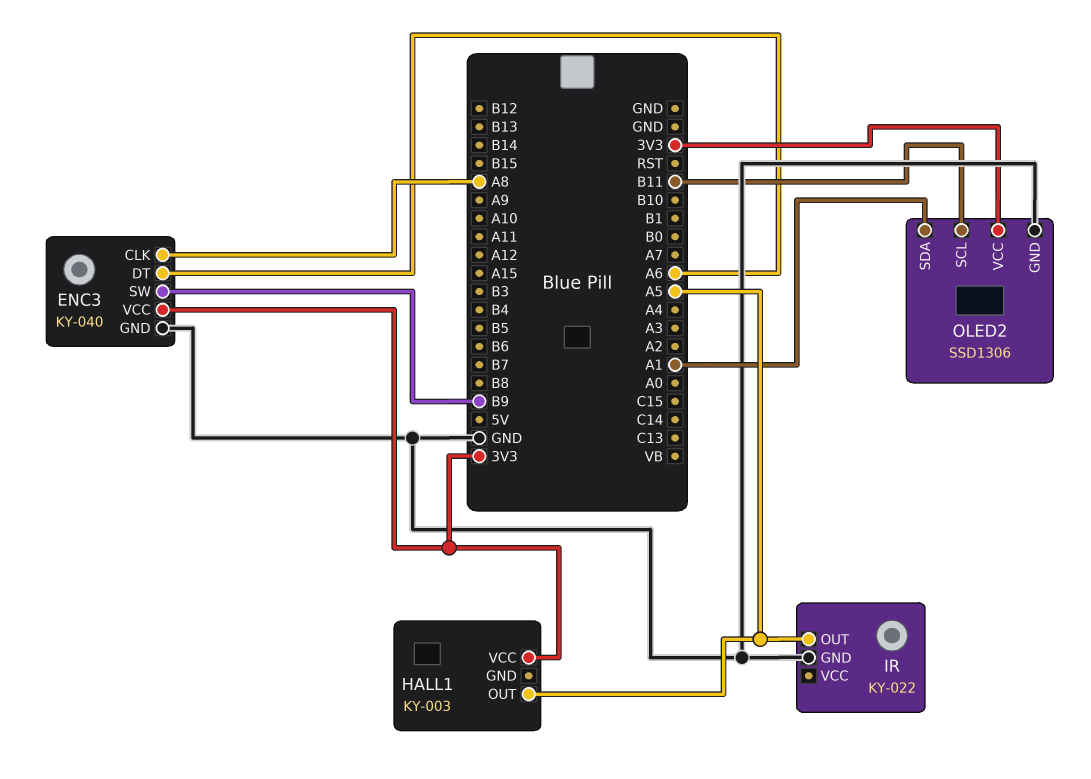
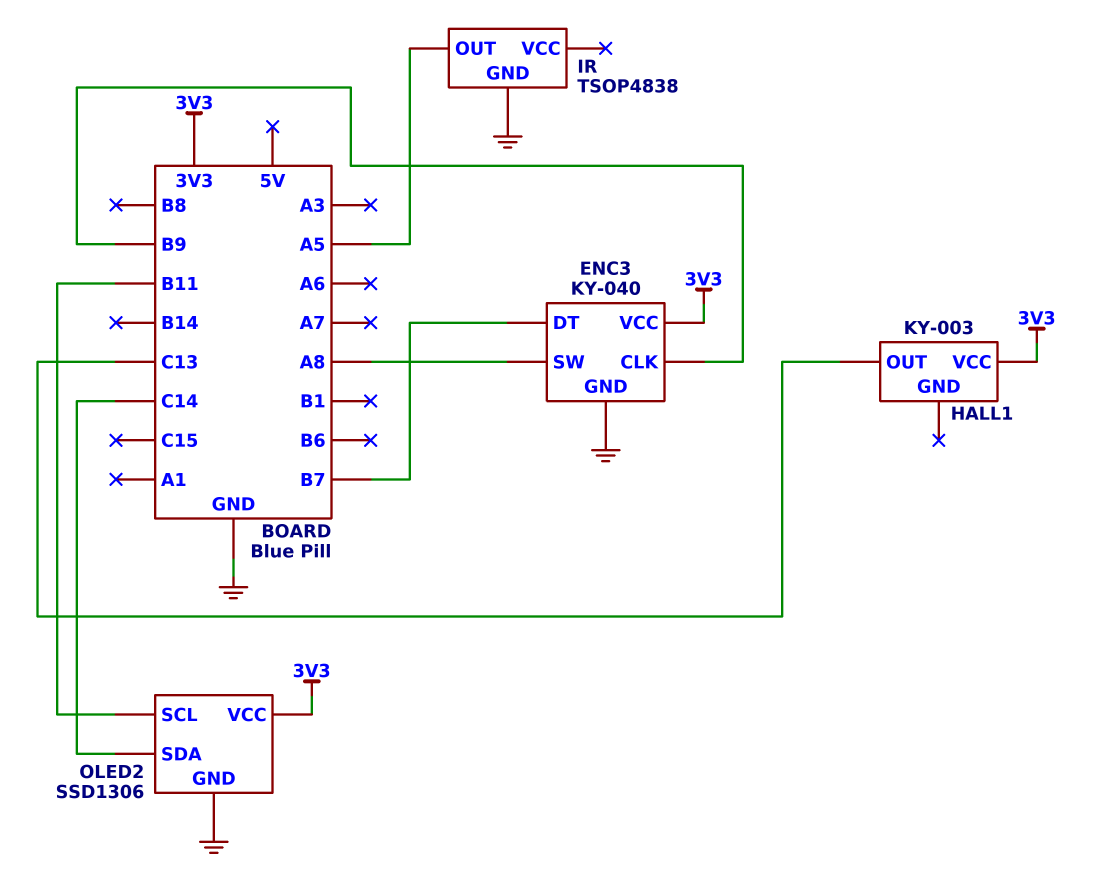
ENC3 pin CLK: A8 -> B9
ENC3 pin DT: A6 -> B7
ENC3 pin SW: B9 -> A8
HALL1 pin OUT: A5 -> C13
IR: KY-022 -> TSOP4838
OLED2 pin SDA: A1 -> C14

